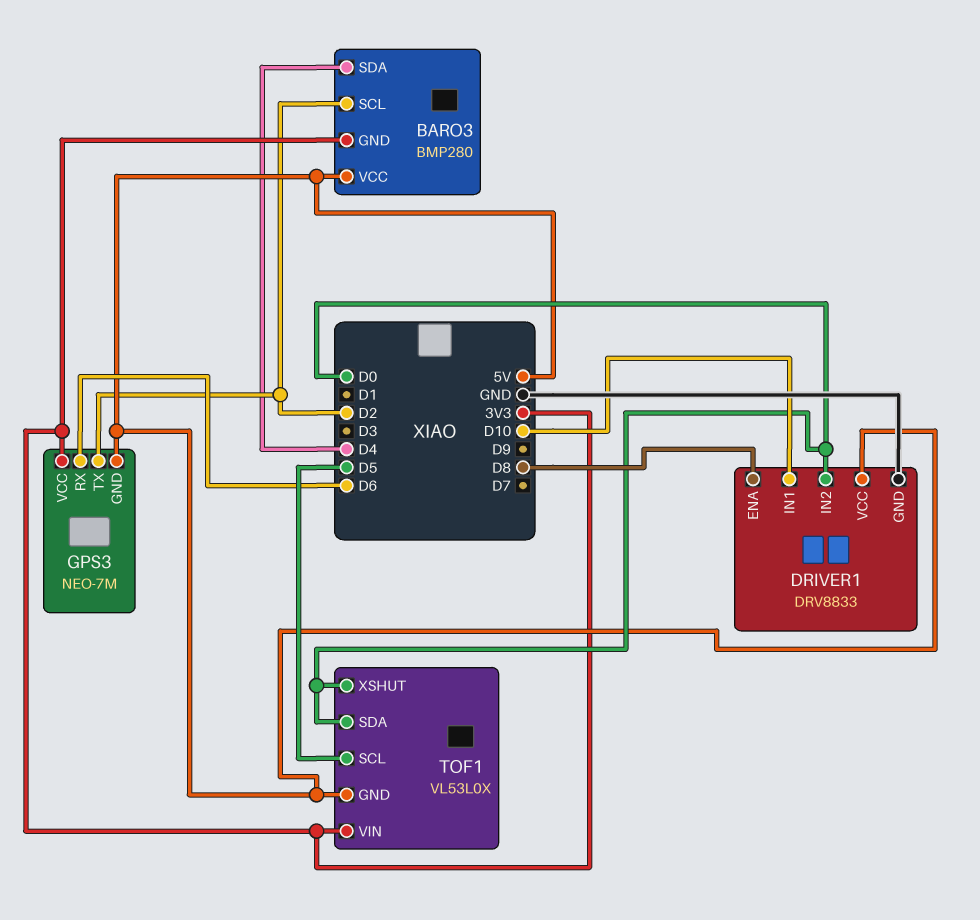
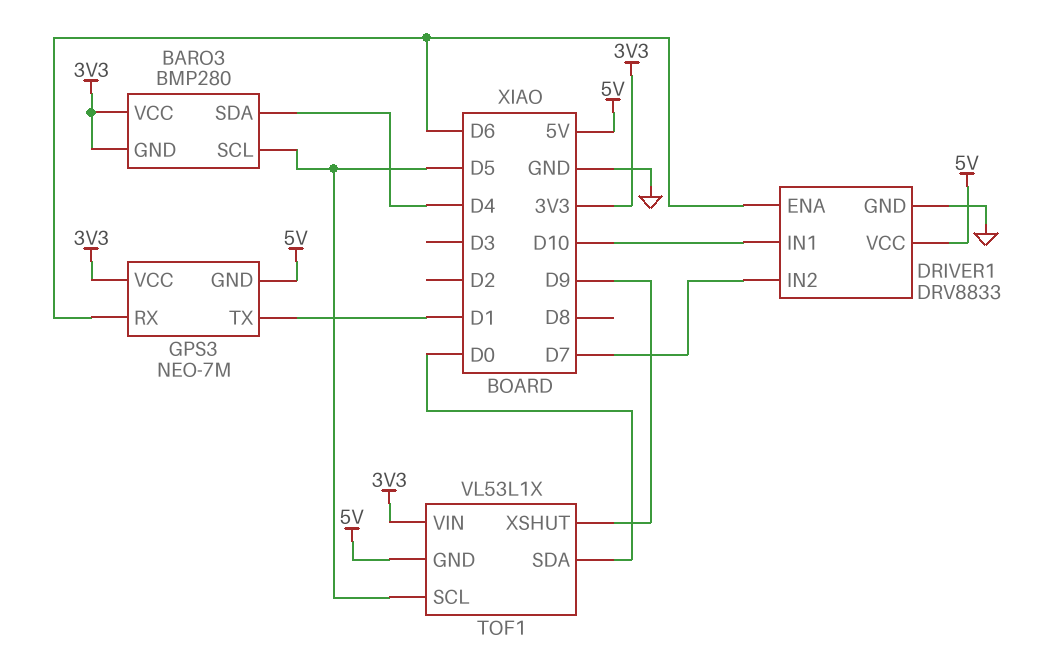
BARO3 pin SCL: D2 -> D5
BARO3 pin VCC: 5V -> 3V3
DRIVER1 pin ENA: D8 -> D6
DRIVER1 pin IN2: D0 -> D7
GPS3 pin TX: D2 -> D1
TOF1: VL53L0X -> VL53L1X
TOF1 pin XSHUT: D0 -> D9

